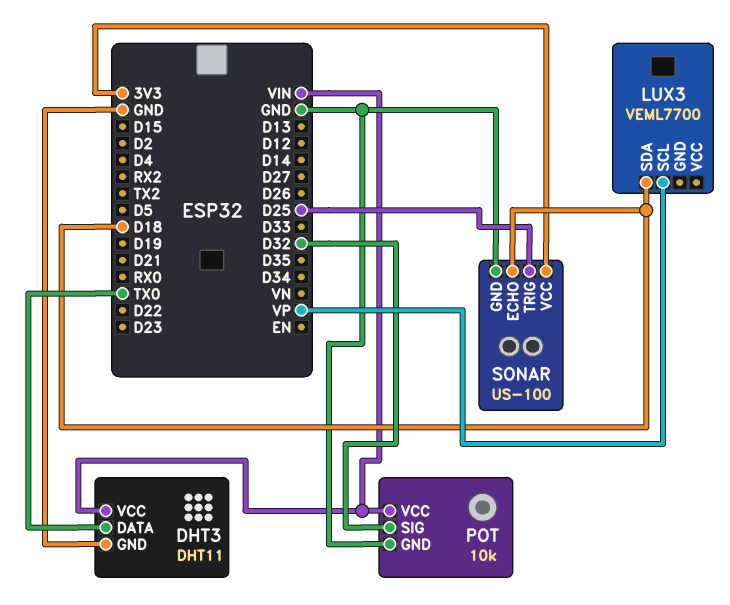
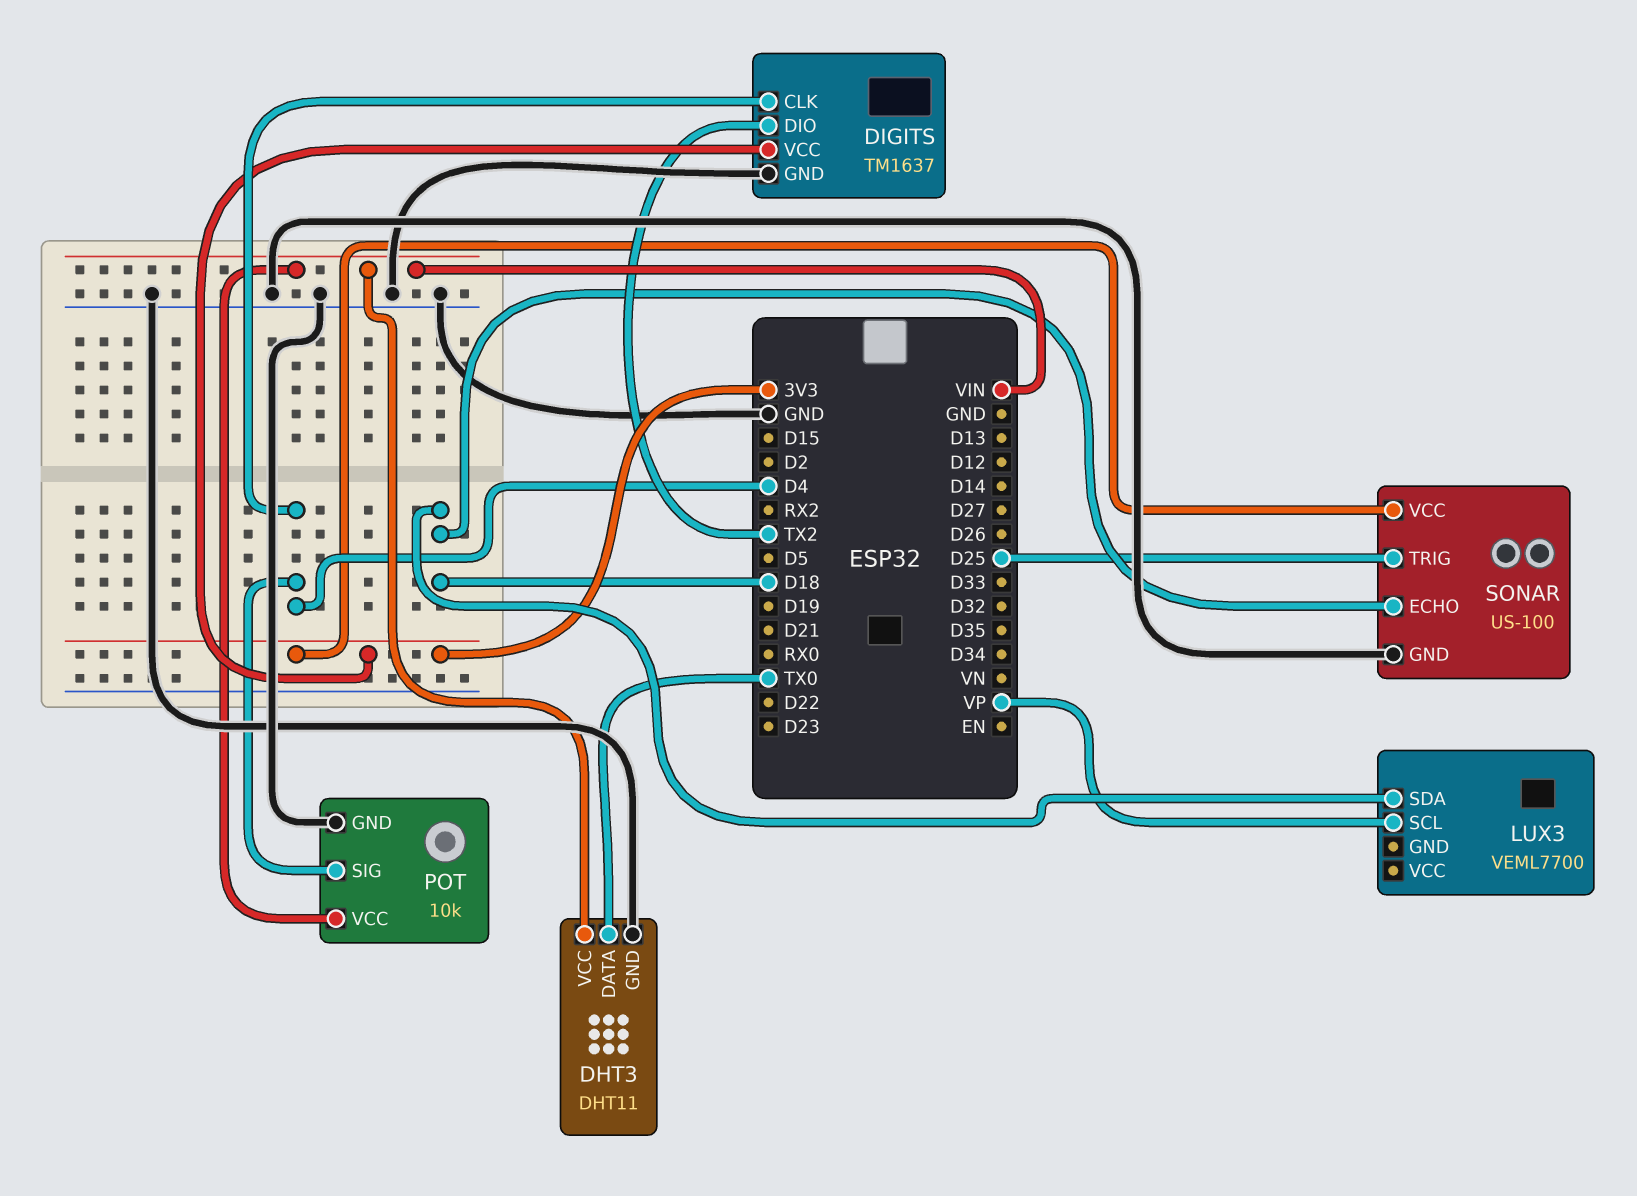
DIGITS: none -> TM1637
DIGITS pin CLK: none -> D4
DIGITS pin DIO: none -> TX2
DIGITS pin GND: none -> GND
DIGITS pin VCC: none -> 3V3
POT pin SIG: D32 -> D4

